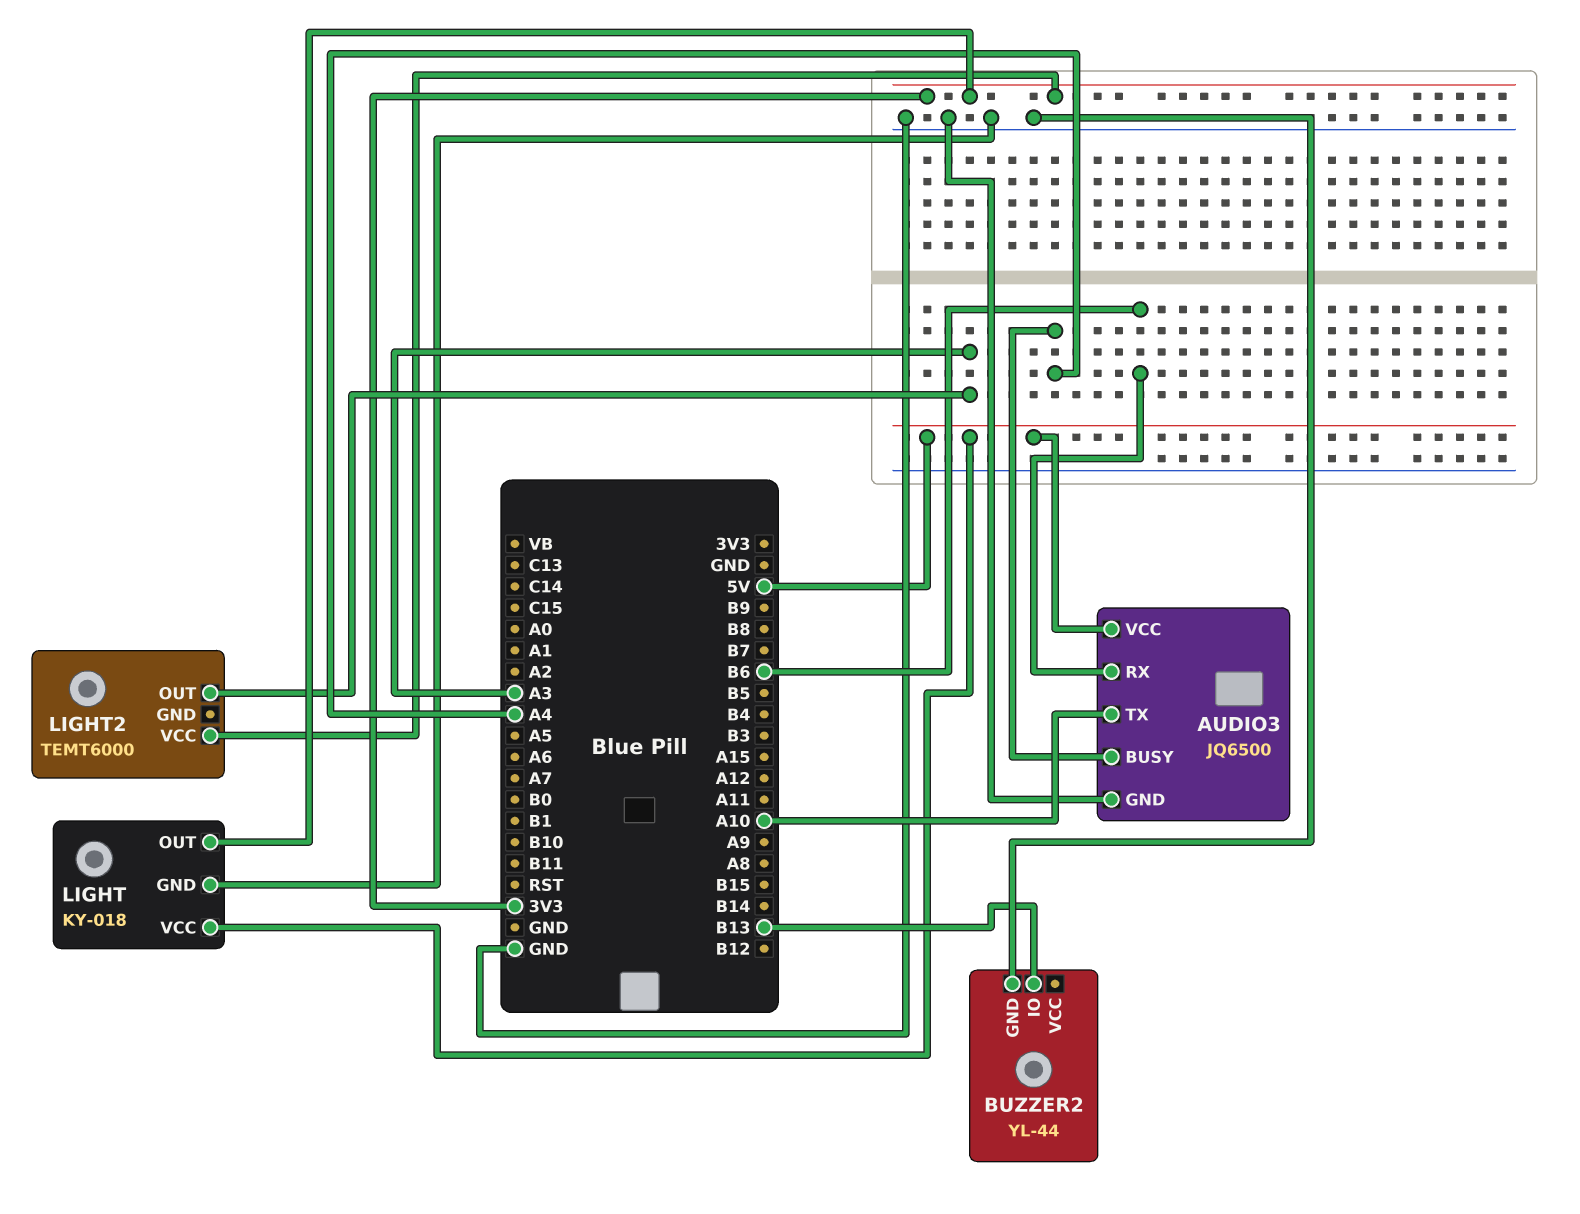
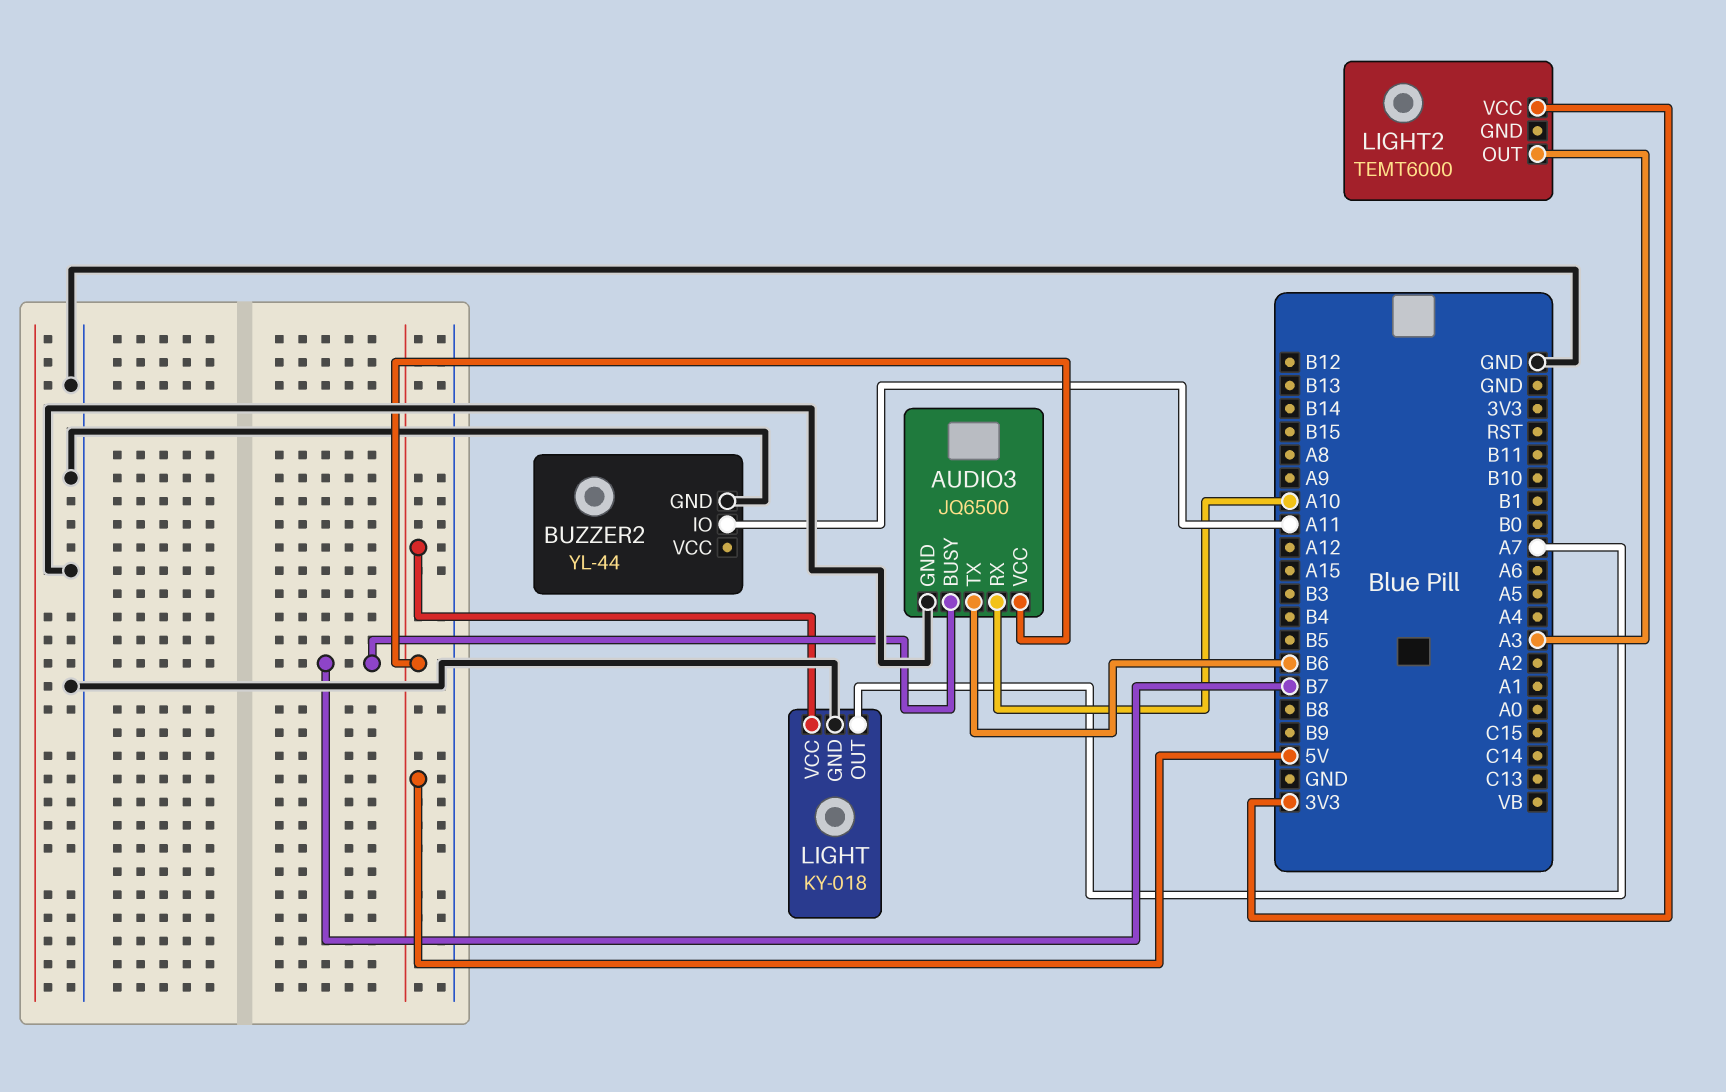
AUDIO3 pin BUSY: A4 -> B7
AUDIO3 pin RX: B6 -> A10
AUDIO3 pin TX: A10 -> B6
BUZZER2 pin IO: B13 -> A11
LIGHT pin OUT: 3V3 -> A7

